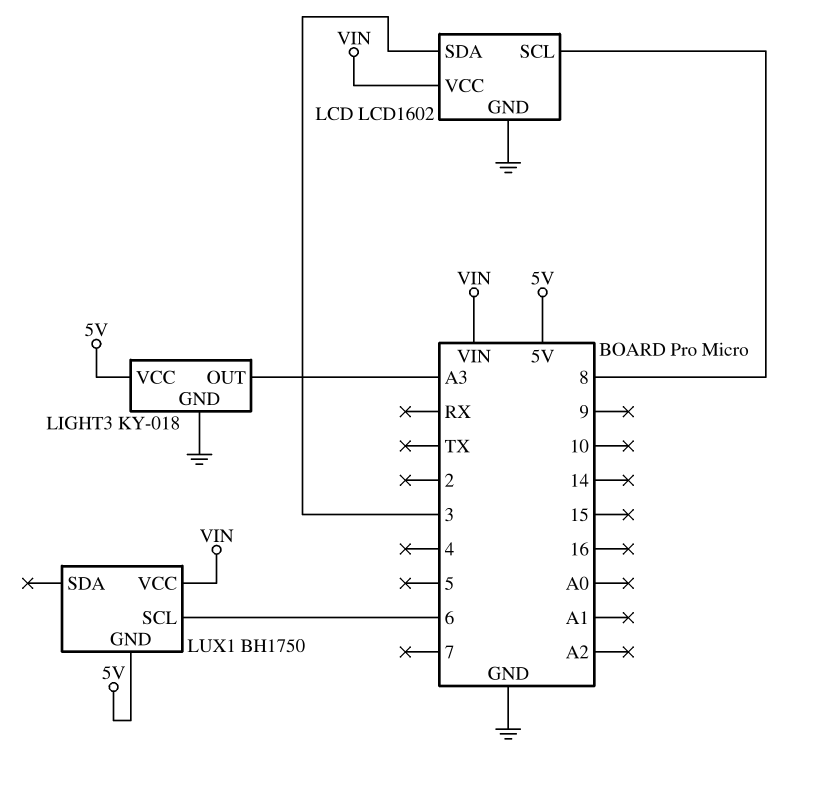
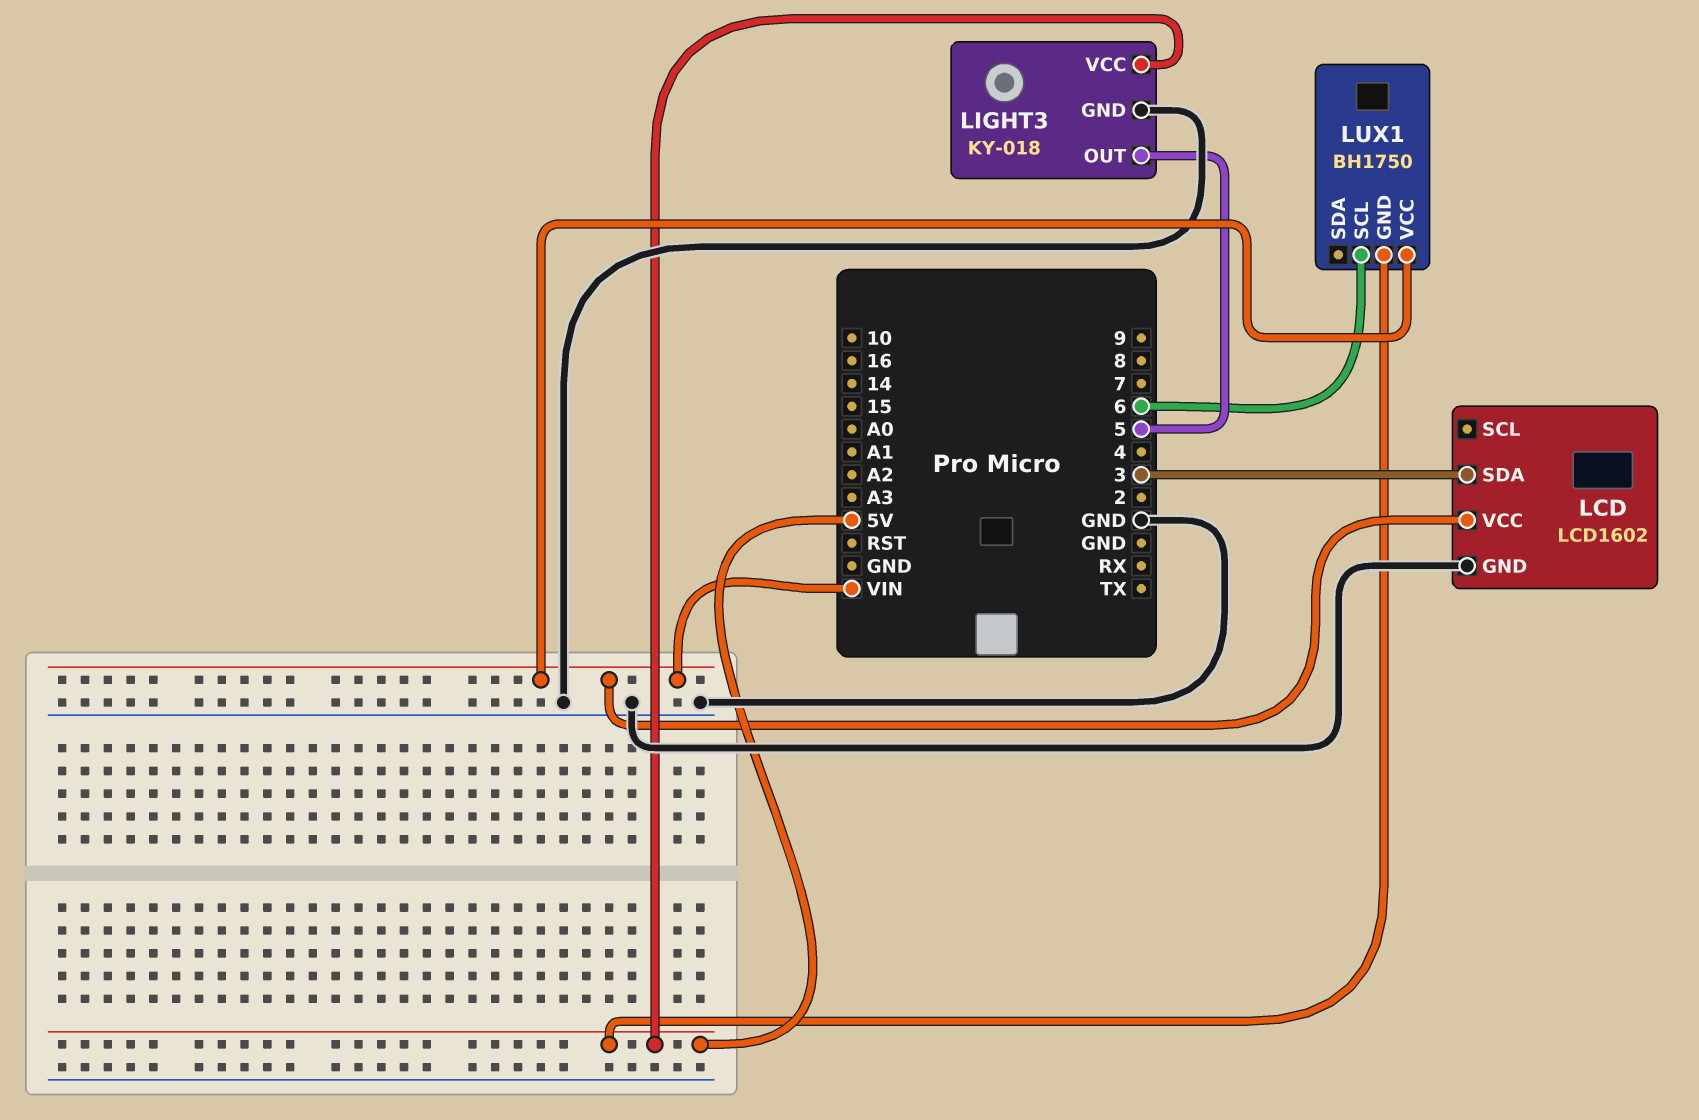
LCD pin SCL: 8 -> none
LIGHT3 pin OUT: A3 -> 5

